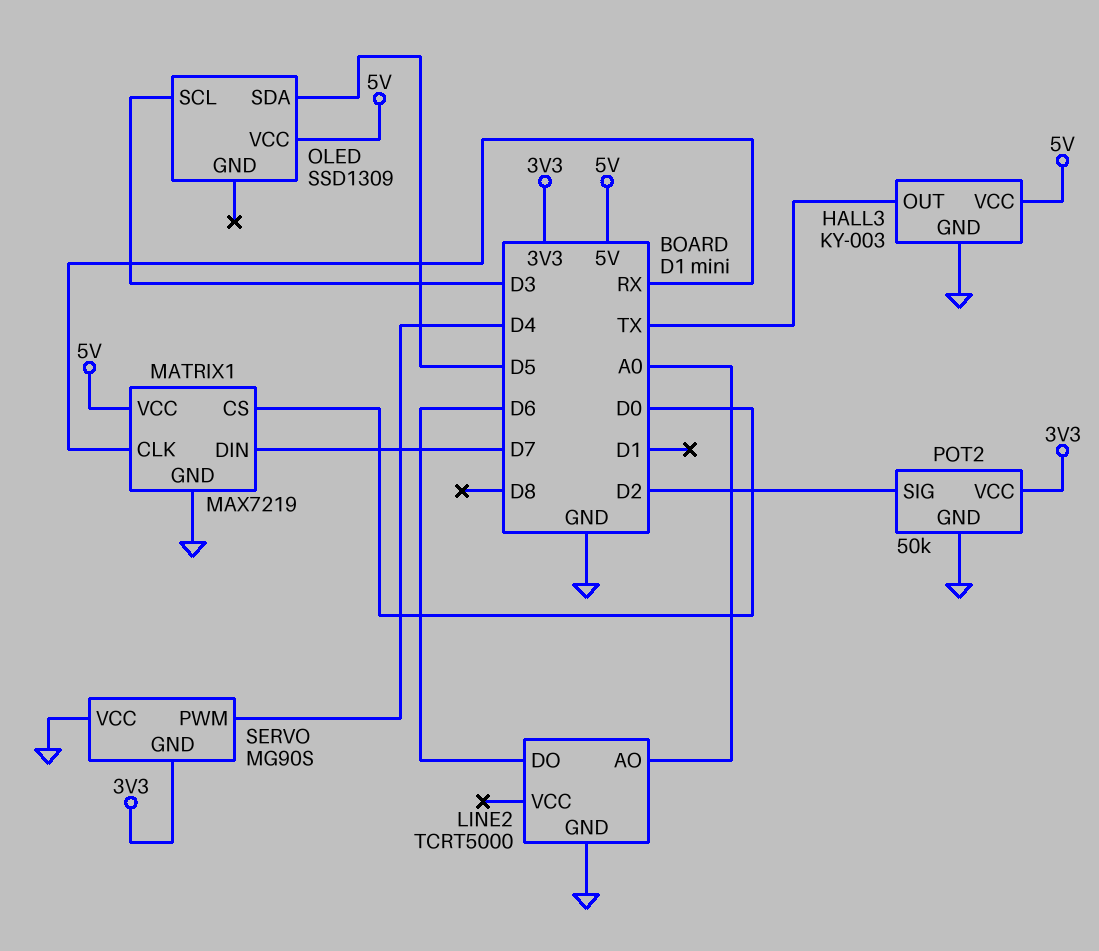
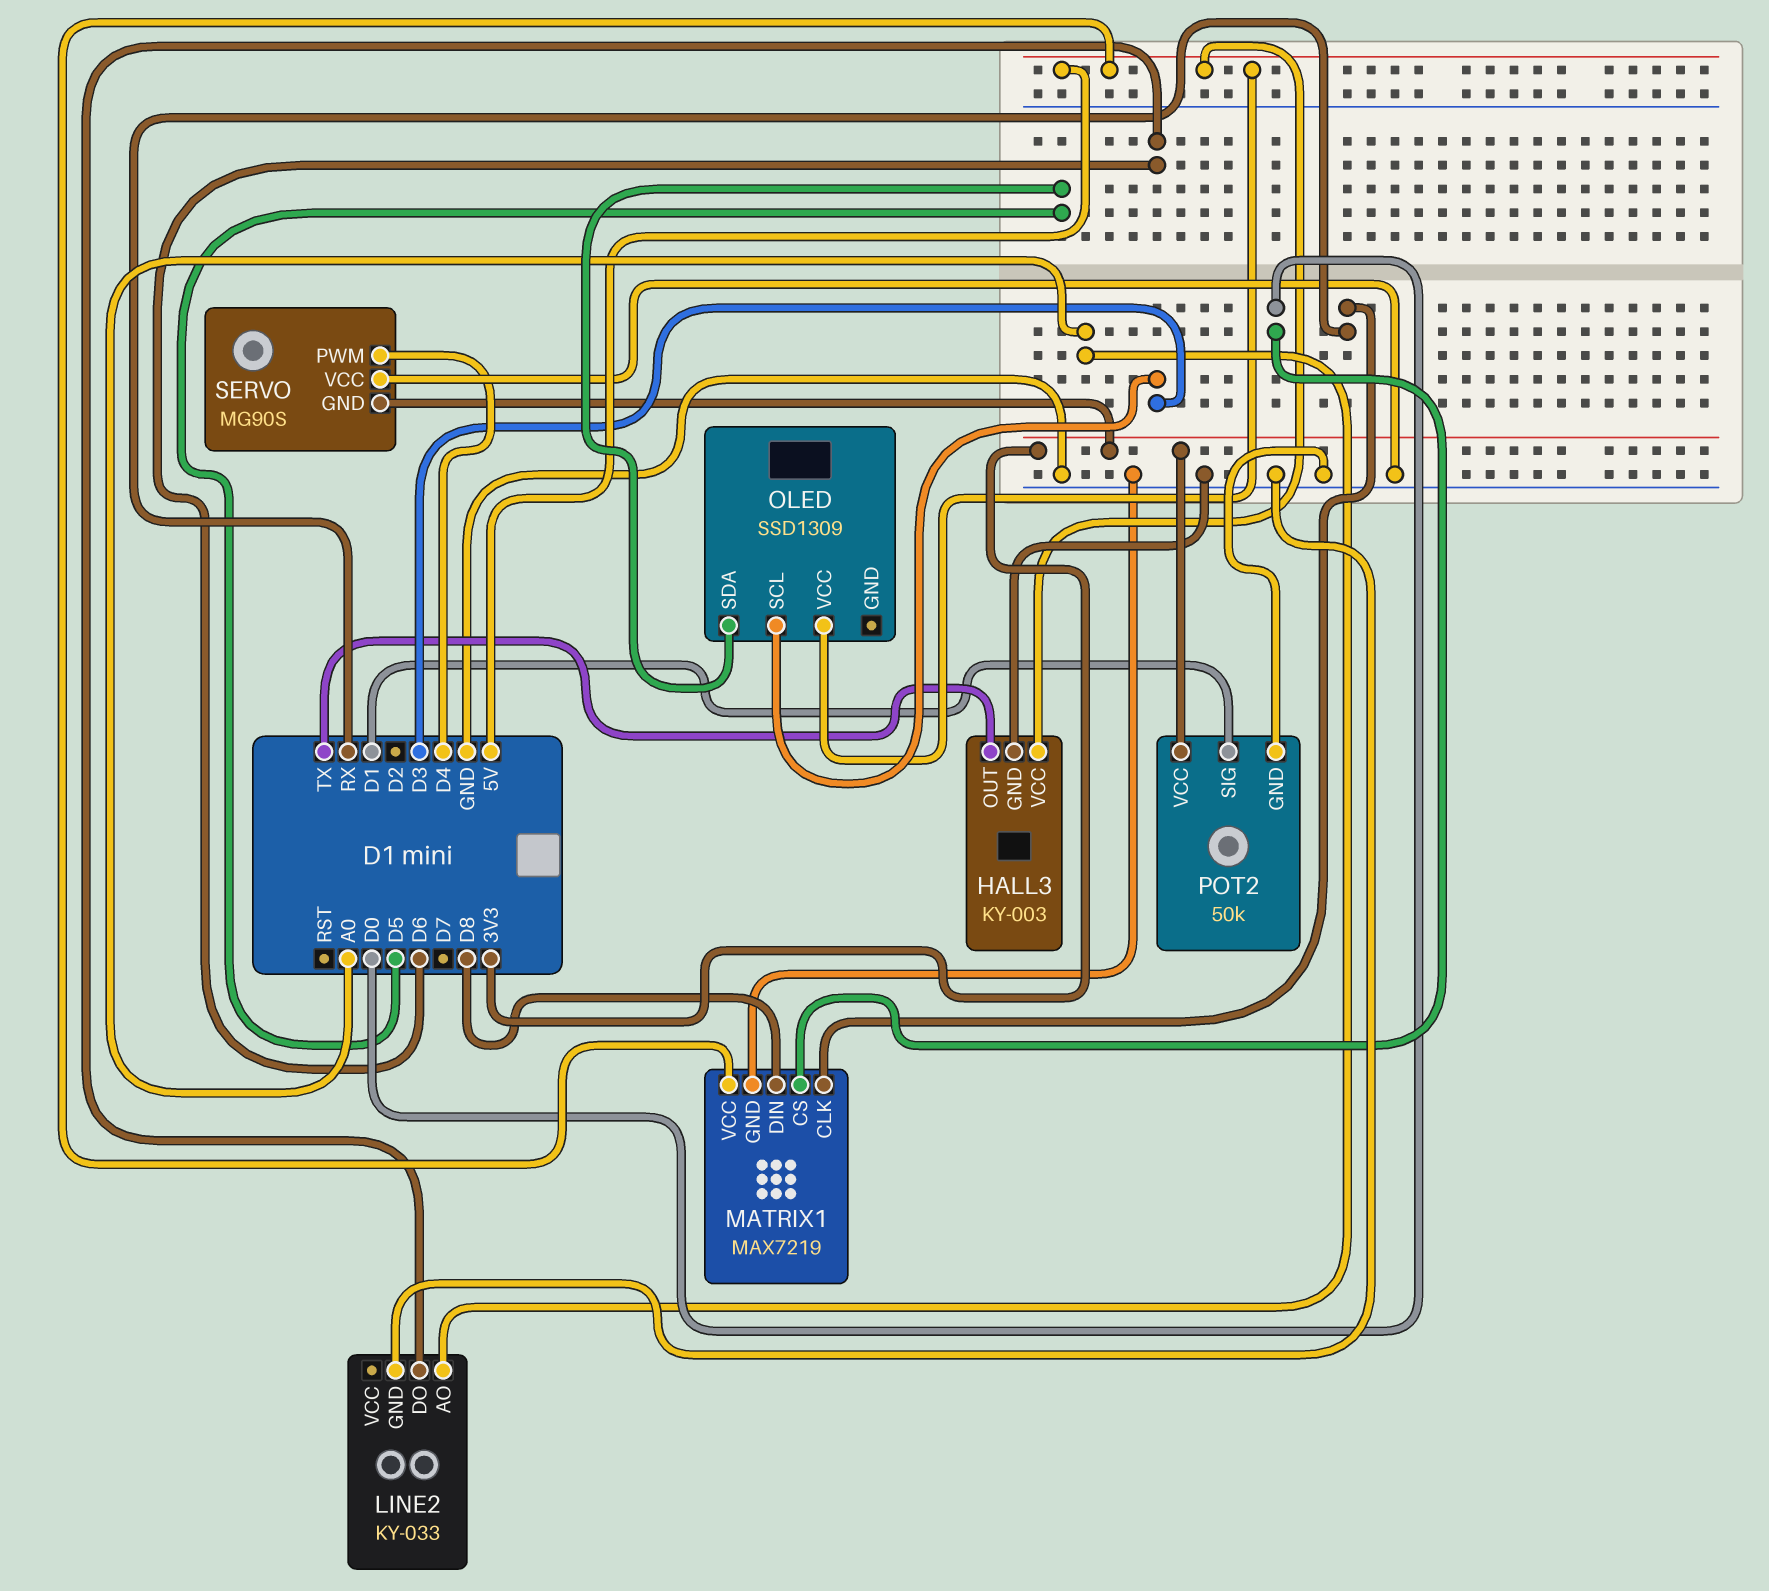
LINE2: TCRT5000 -> KY-033
MATRIX1 pin DIN: D7 -> D8
POT2 pin SIG: D2 -> D1

